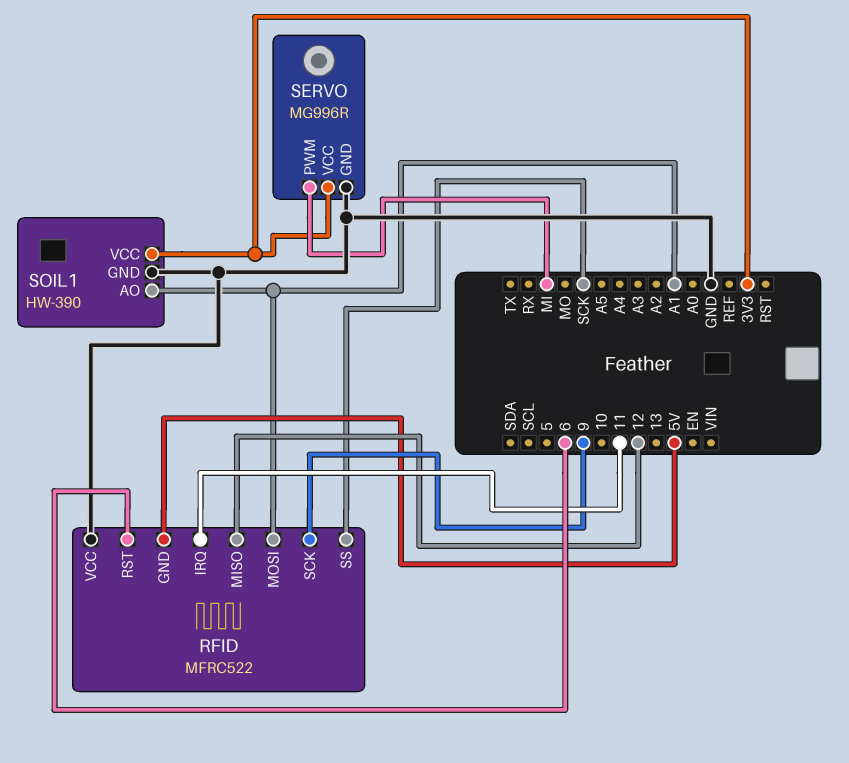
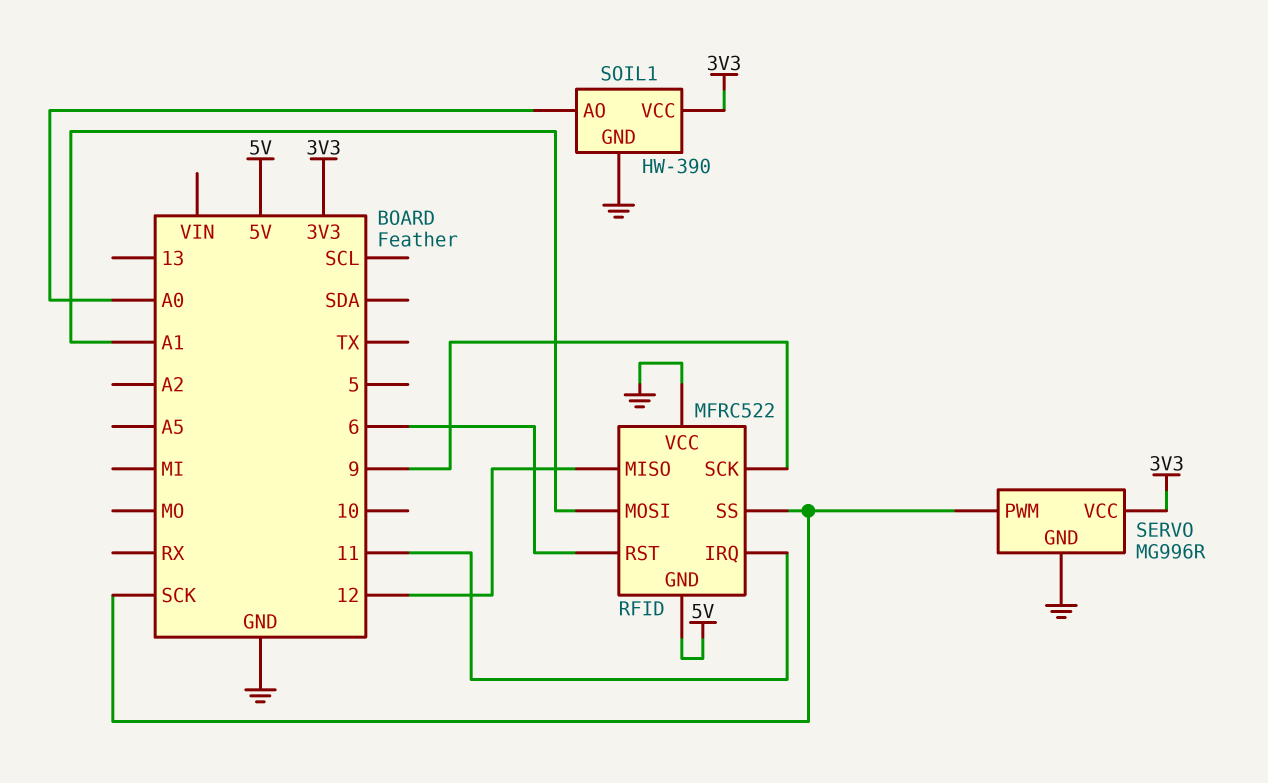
SERVO pin PWM: MI -> SCK
SOIL1 pin AO: A1 -> A0

